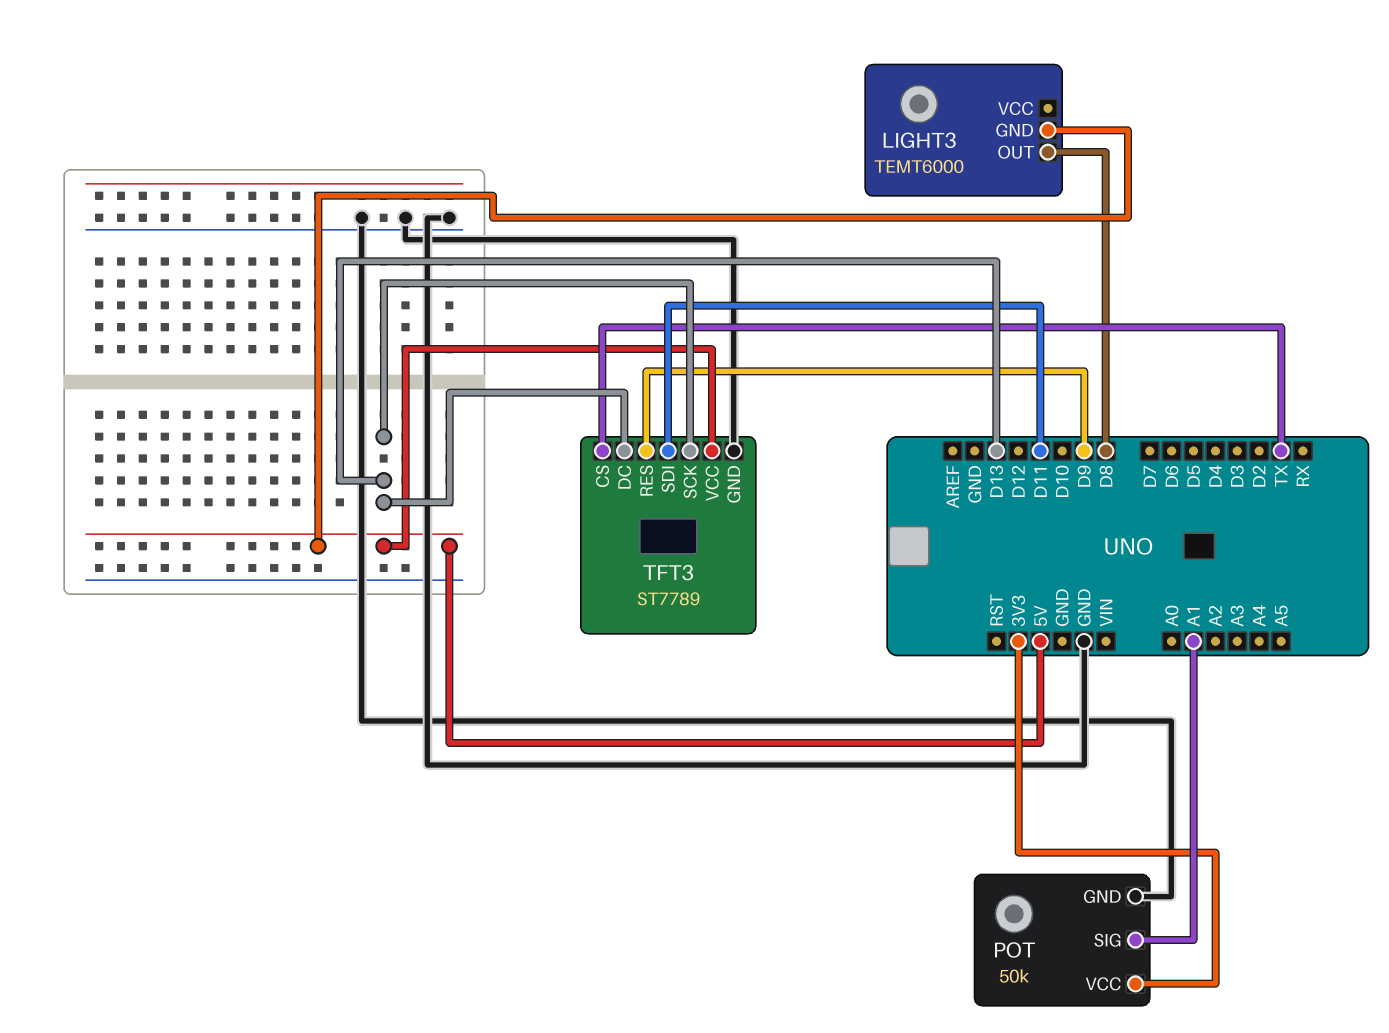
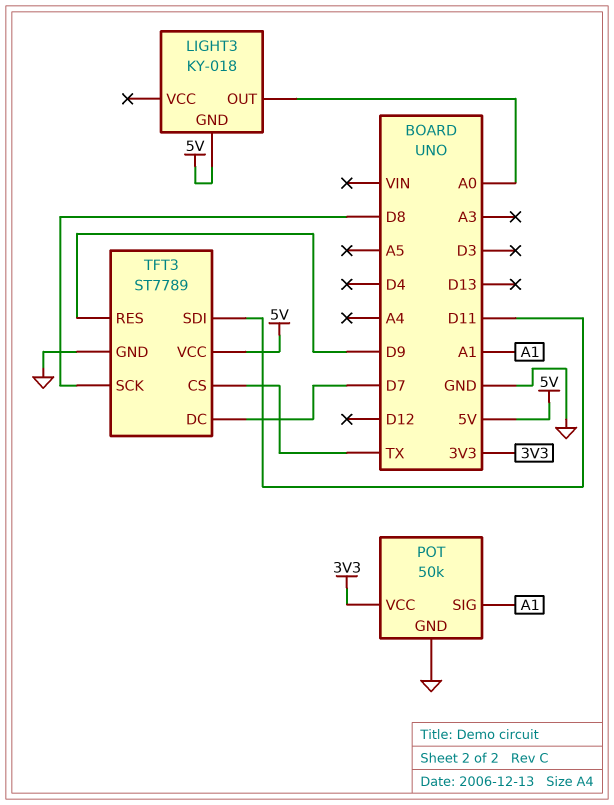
LIGHT3: TEMT6000 -> KY-018
LIGHT3 pin OUT: D8 -> A0
TFT3 pin DC: D13 -> D7
TFT3 pin SCK: D13 -> D8

